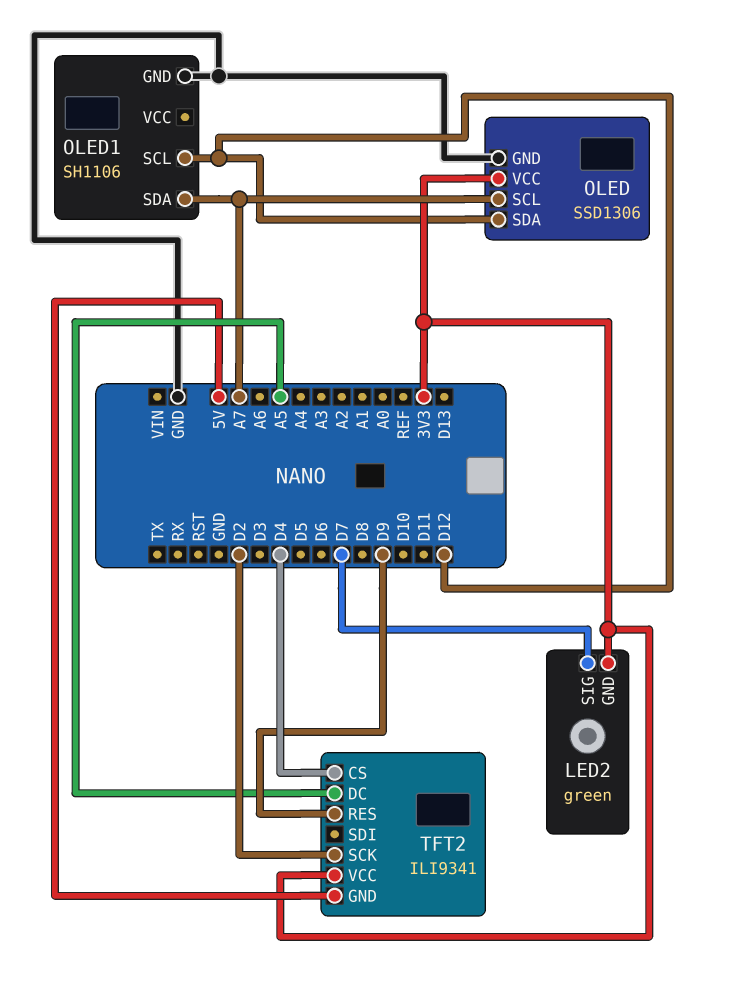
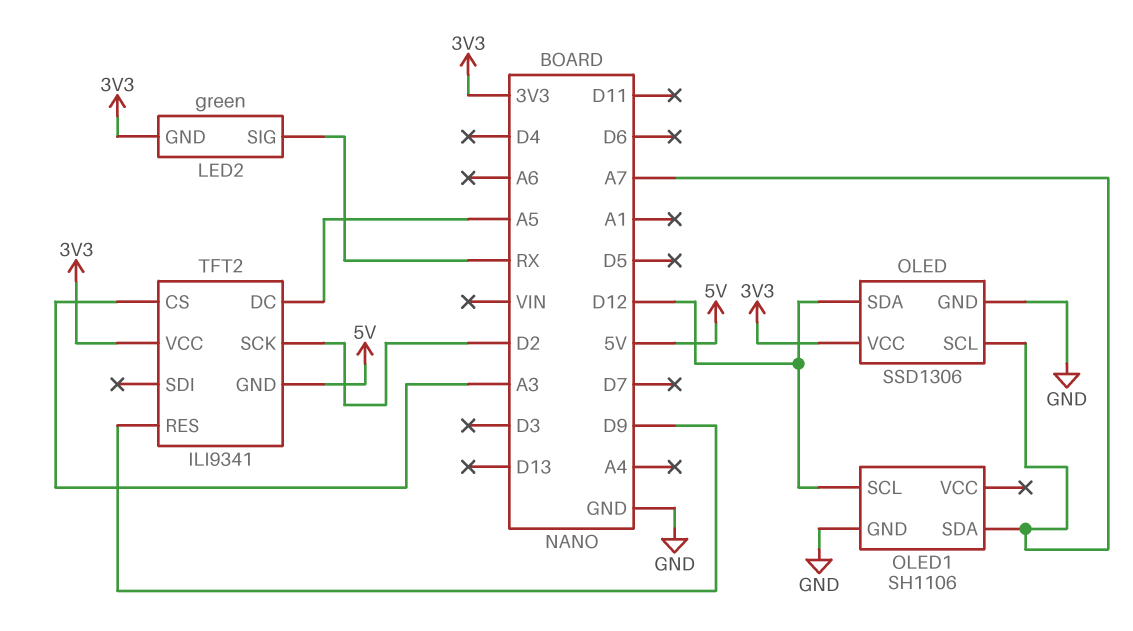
LED2 pin SIG: D7 -> RX
TFT2 pin CS: D4 -> A3

